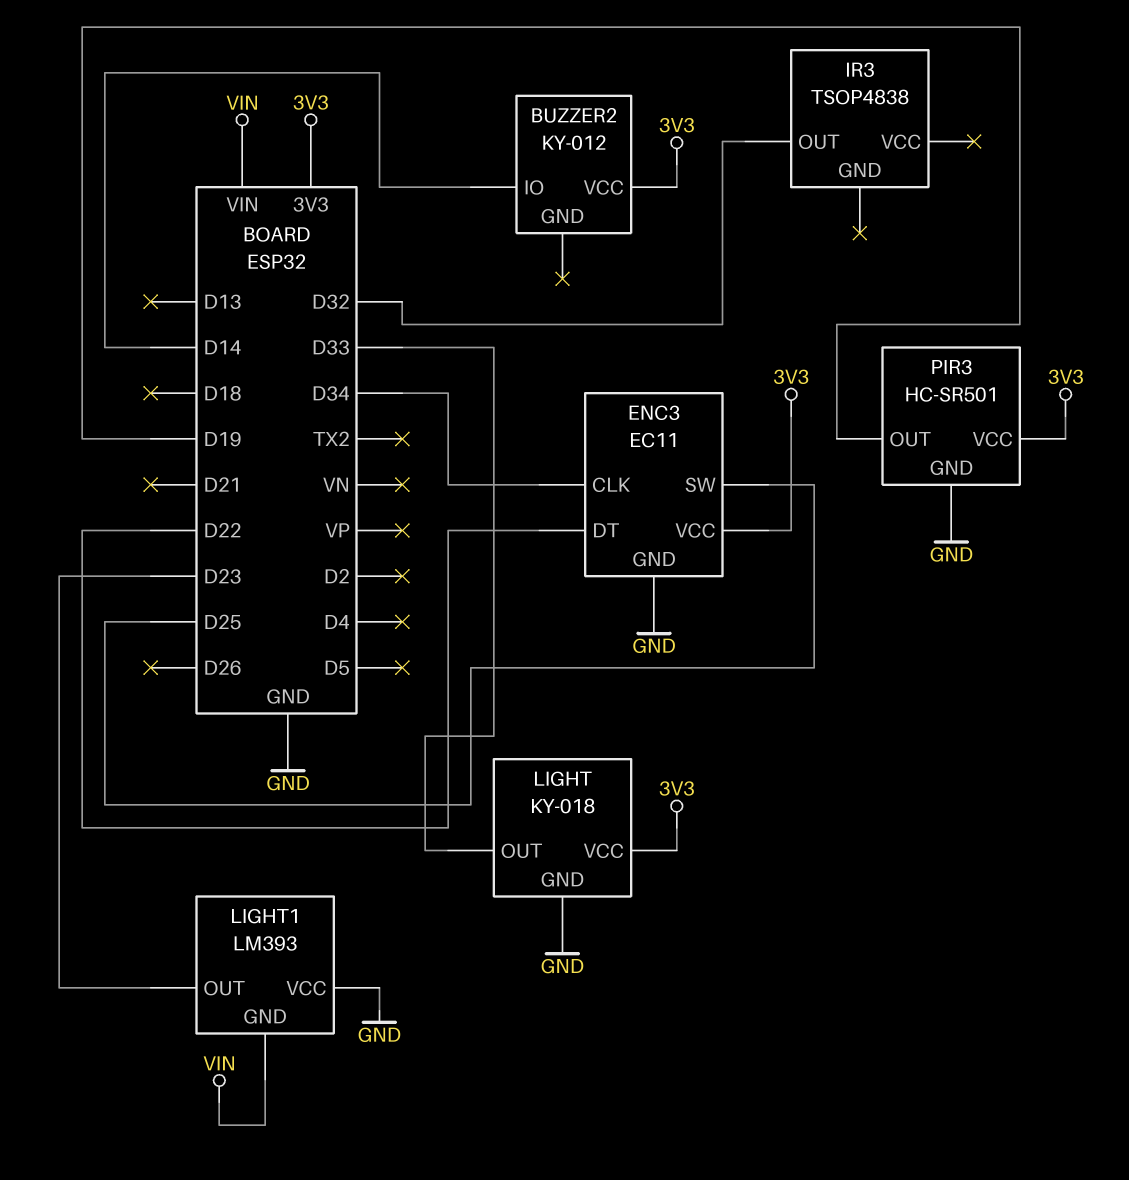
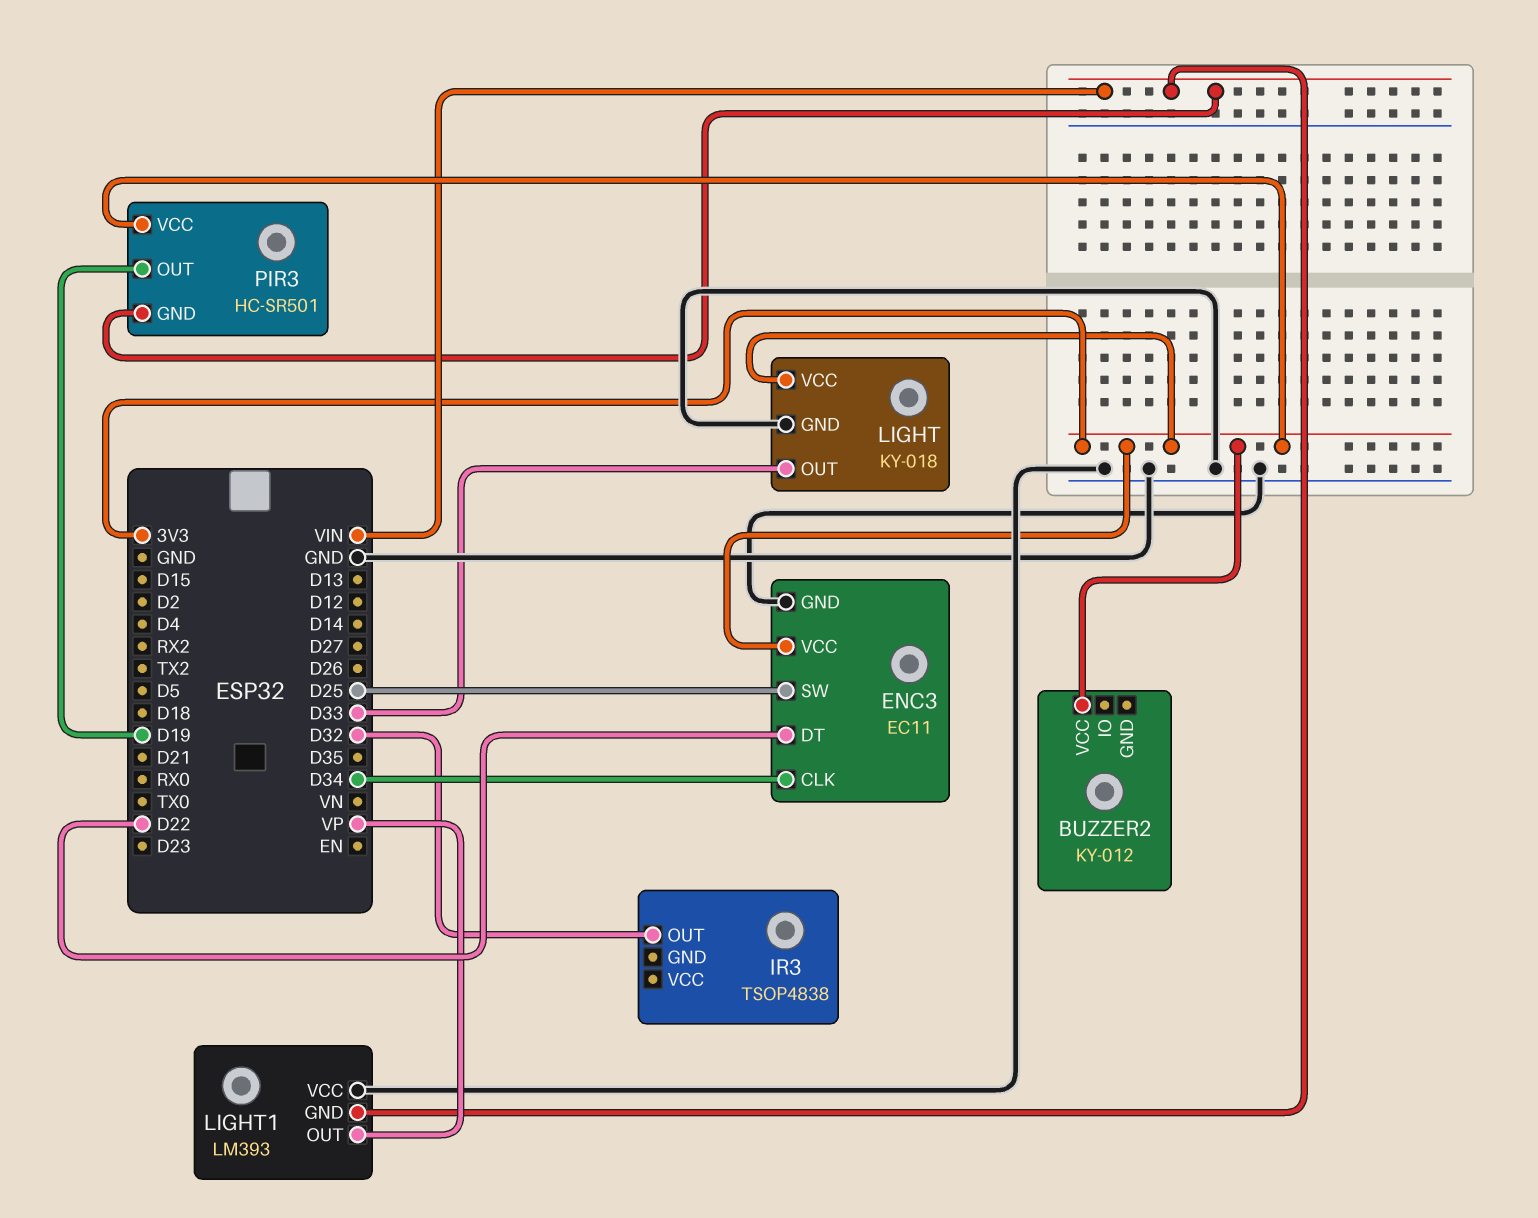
BUZZER2 pin IO: D14 -> none
LIGHT1 pin OUT: D23 -> VP
PIR3 pin GND: GND -> VIN

